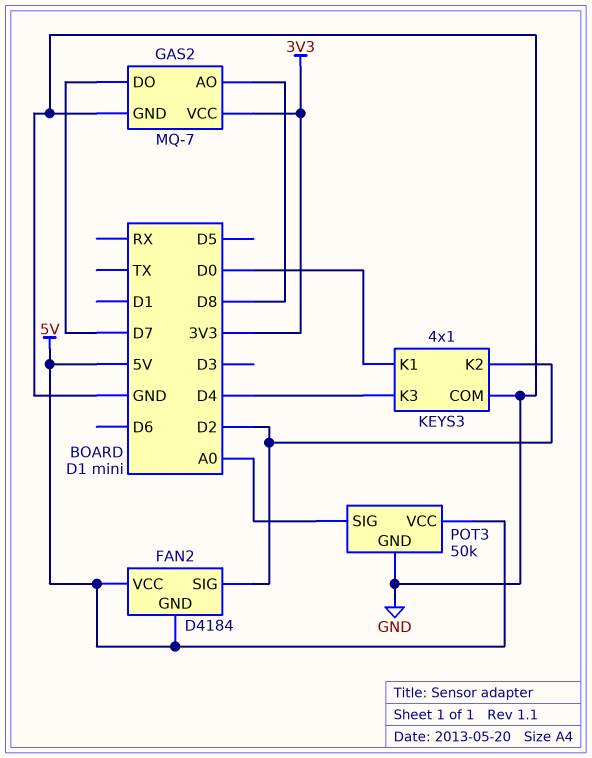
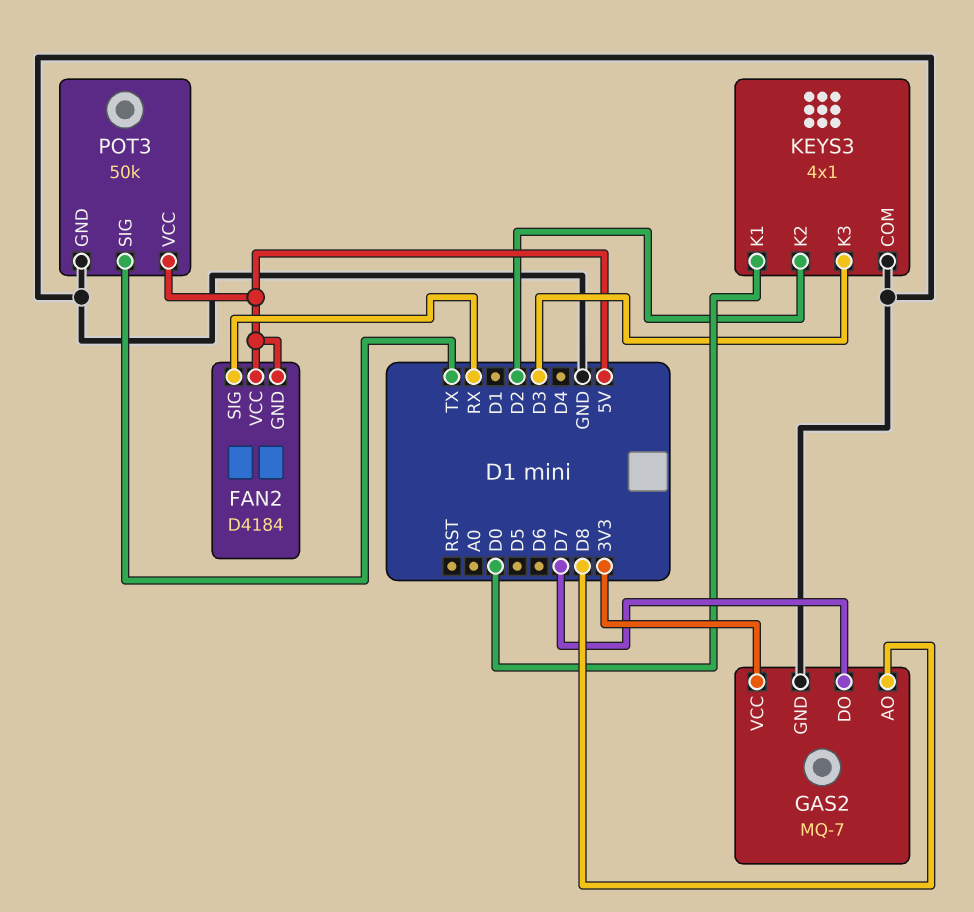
FAN2 pin SIG: D2 -> RX
KEYS3 pin K3: D4 -> D3
POT3 pin SIG: A0 -> TX

